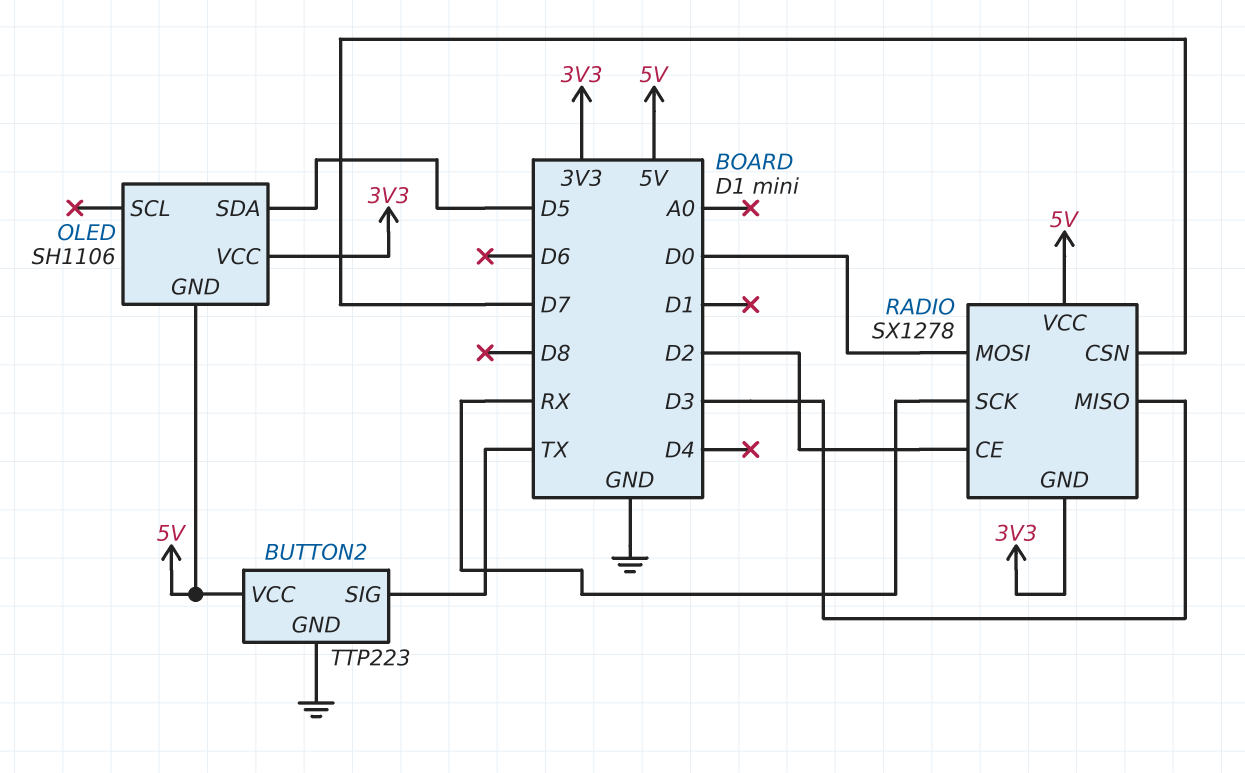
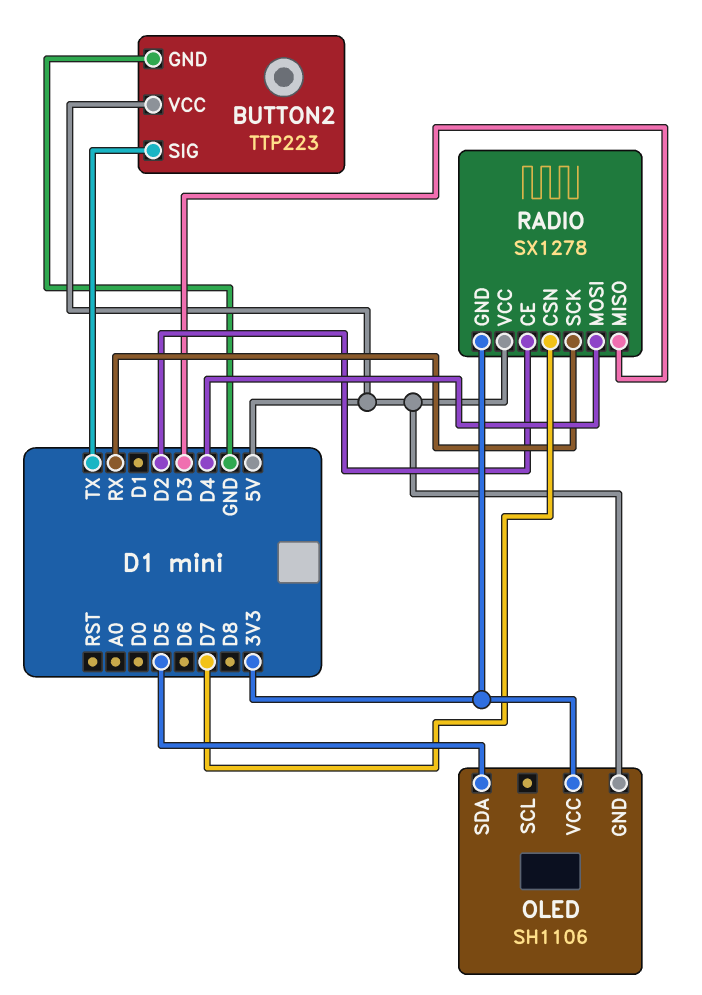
RADIO pin MOSI: D0 -> D4

